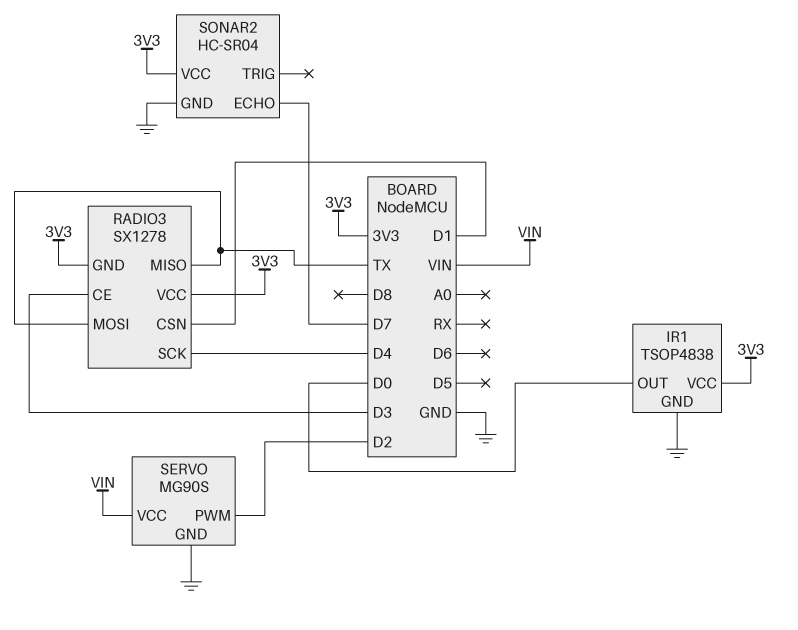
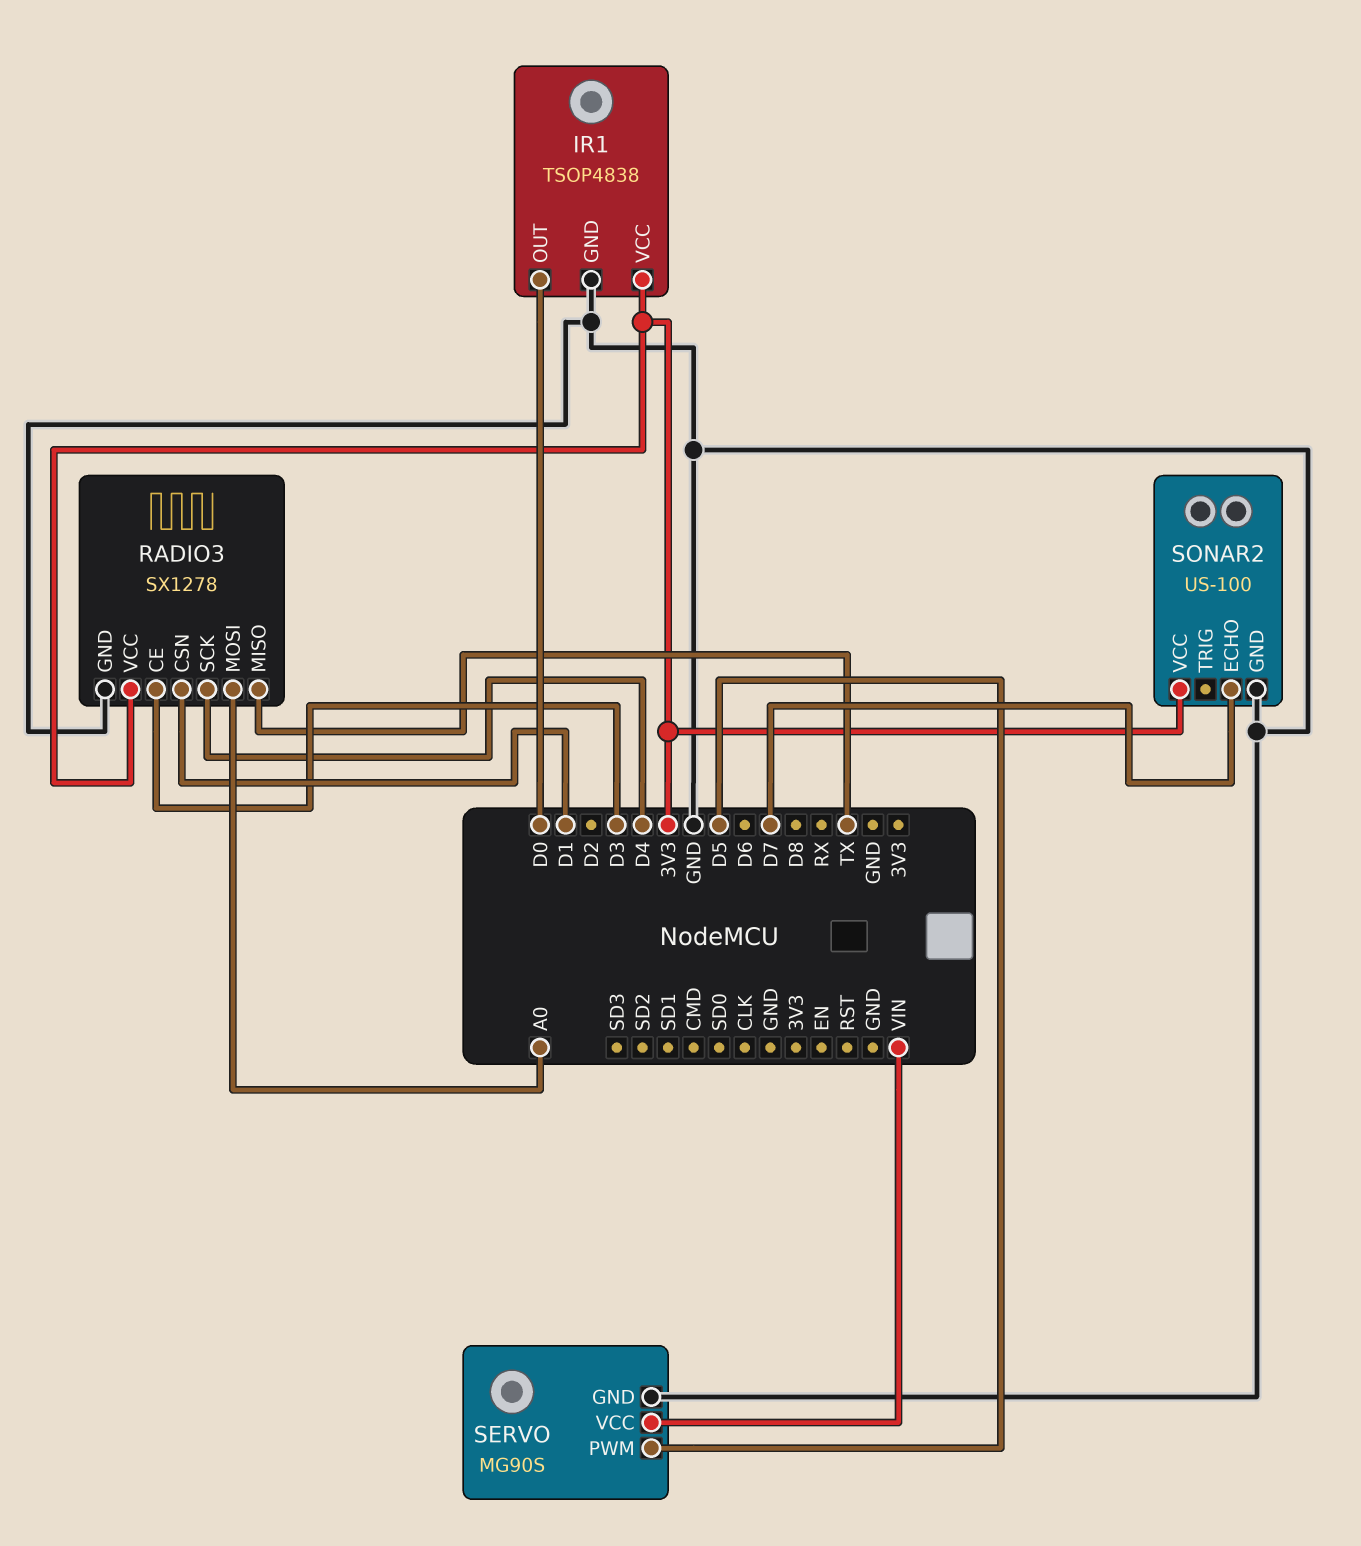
RADIO3 pin GND: 3V3 -> GND
RADIO3 pin MOSI: TX -> A0
SERVO pin PWM: D2 -> D5
SONAR2: HC-SR04 -> US-100

